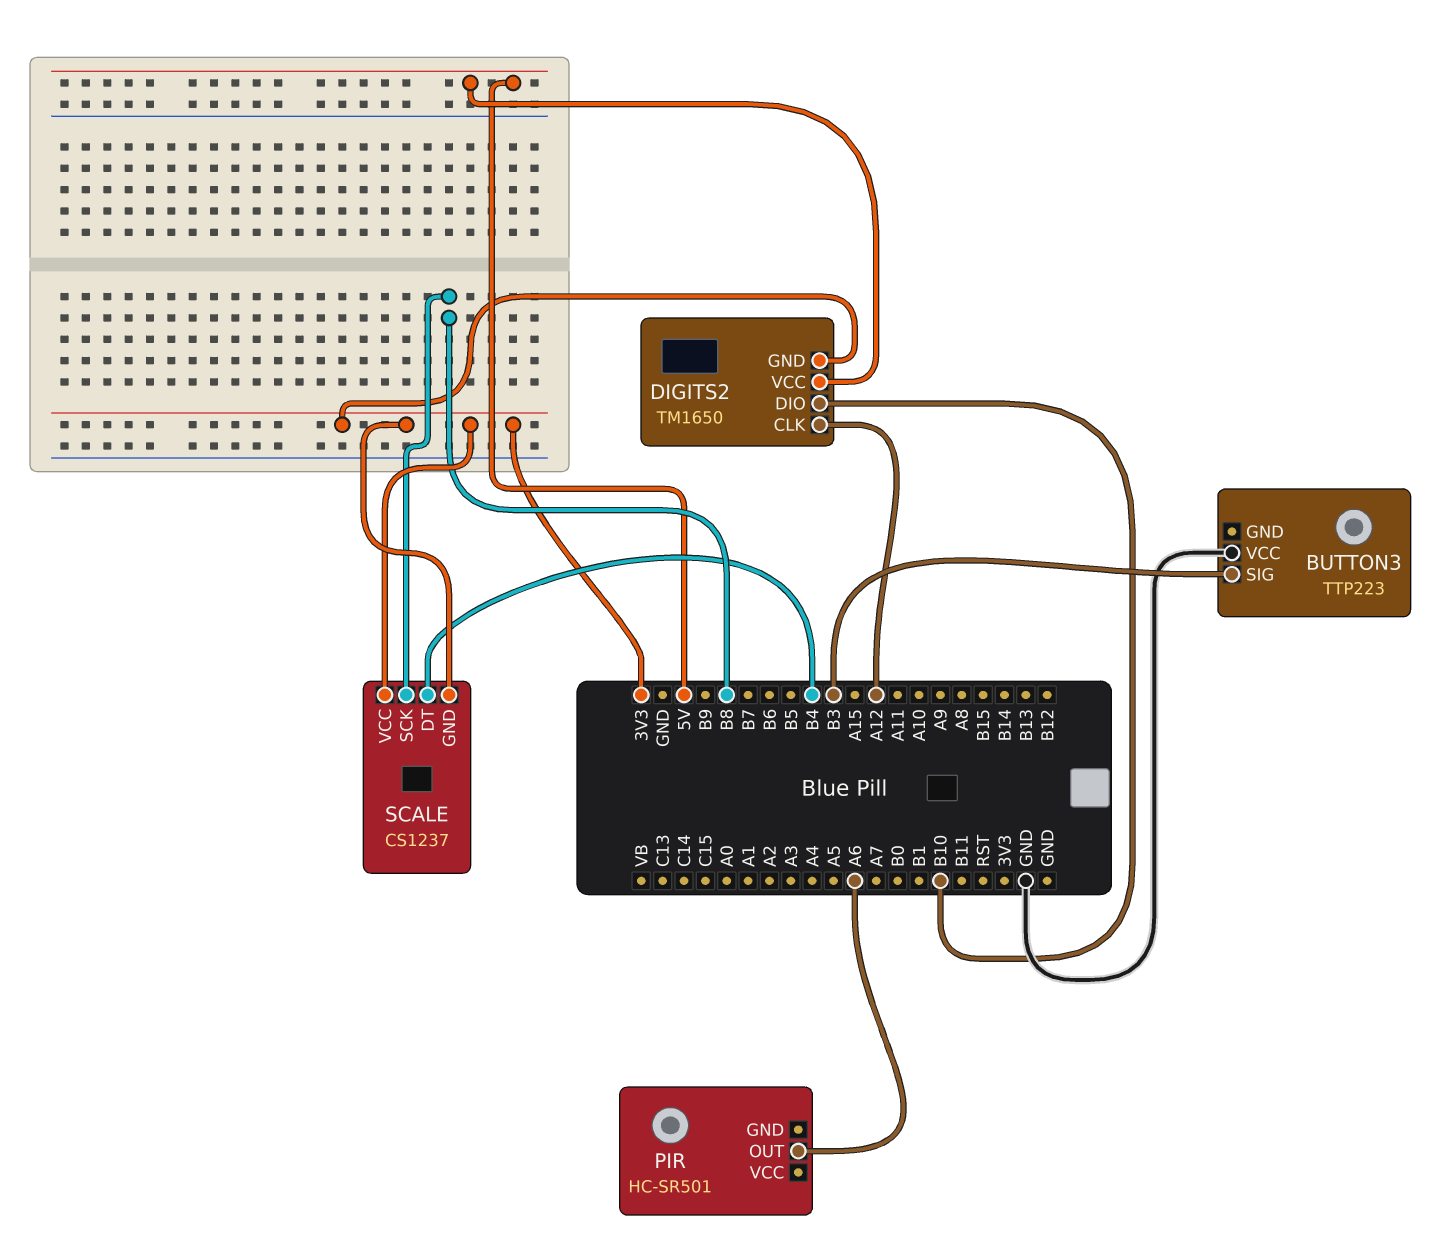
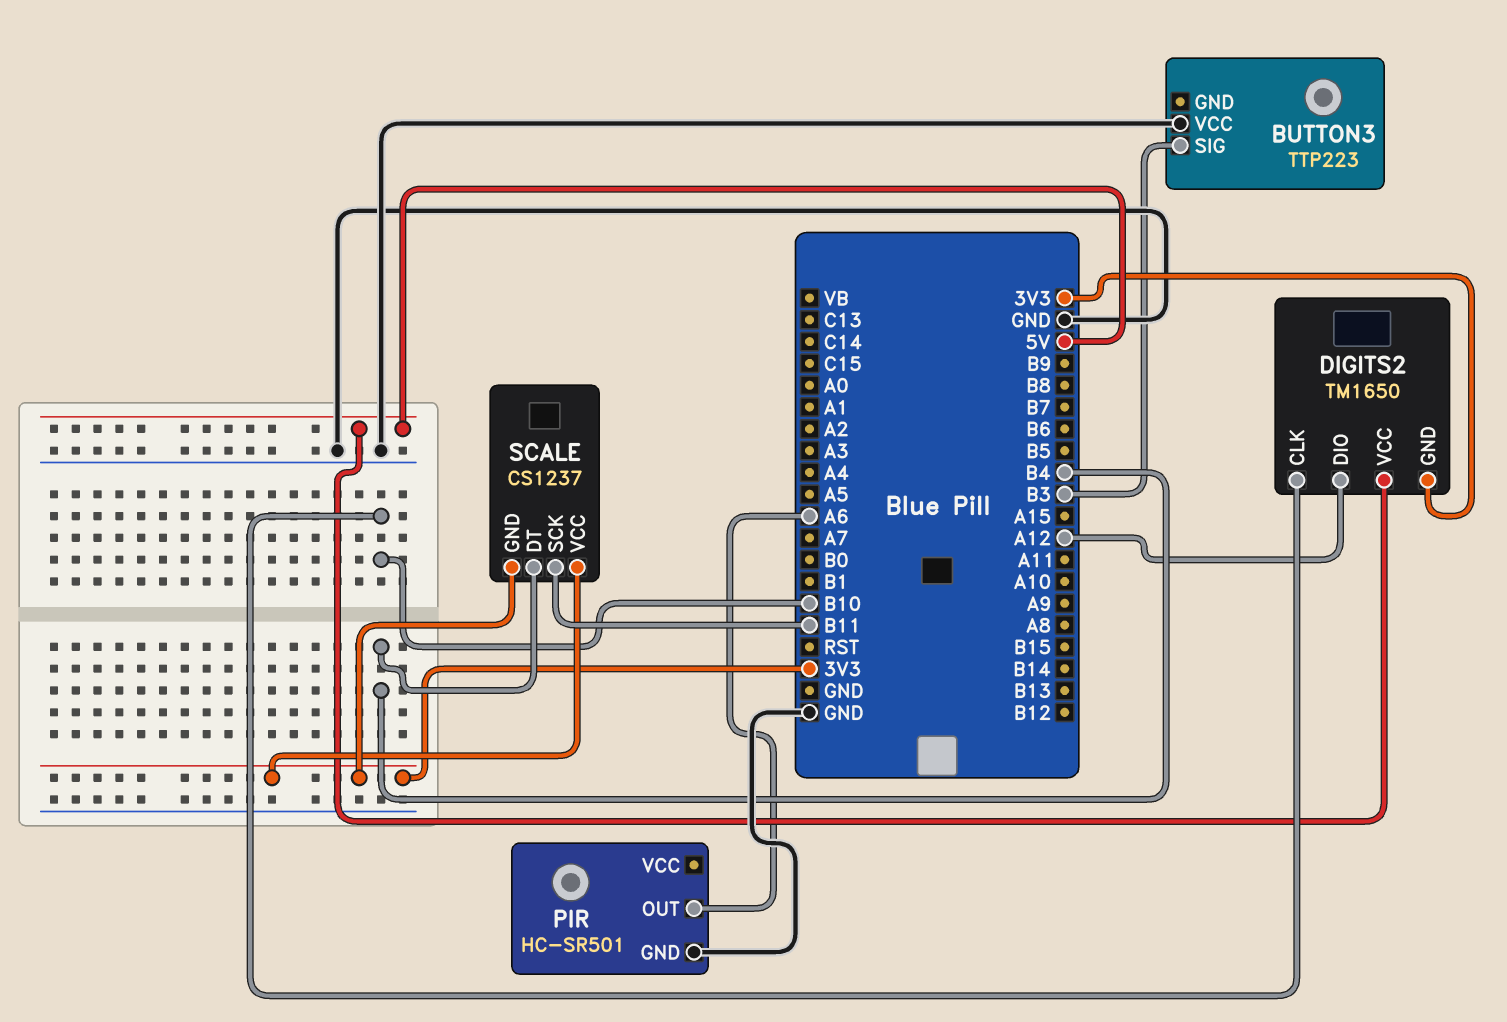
DIGITS2 pin CLK: A12 -> B10
DIGITS2 pin DIO: B10 -> A12
PIR pin GND: none -> GND
SCALE pin SCK: B8 -> B11

